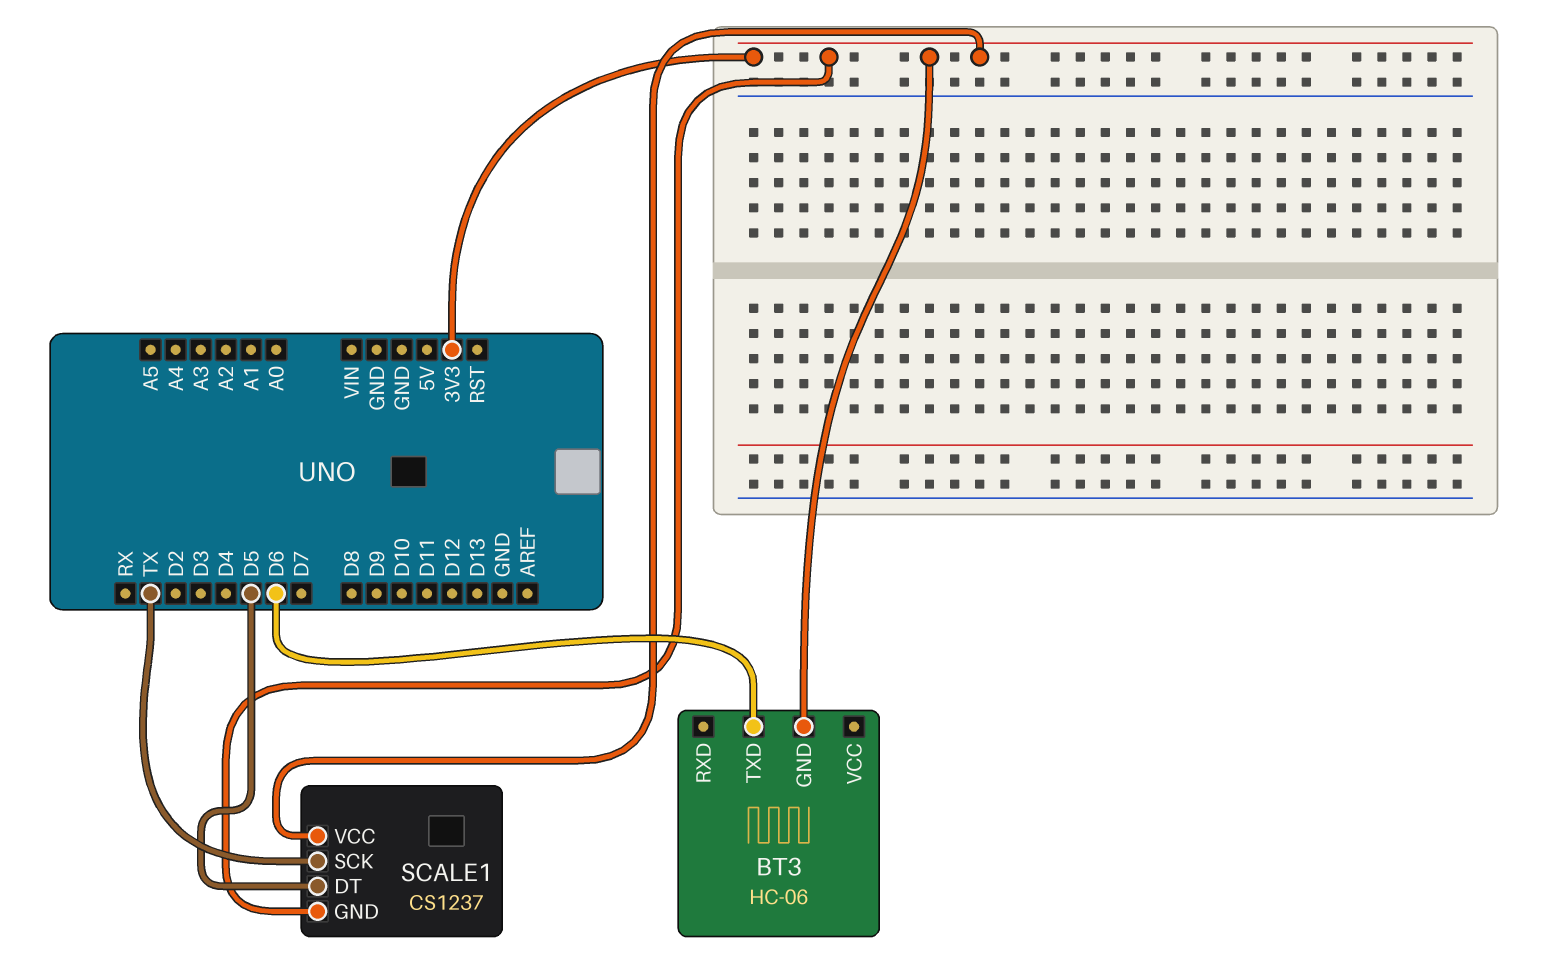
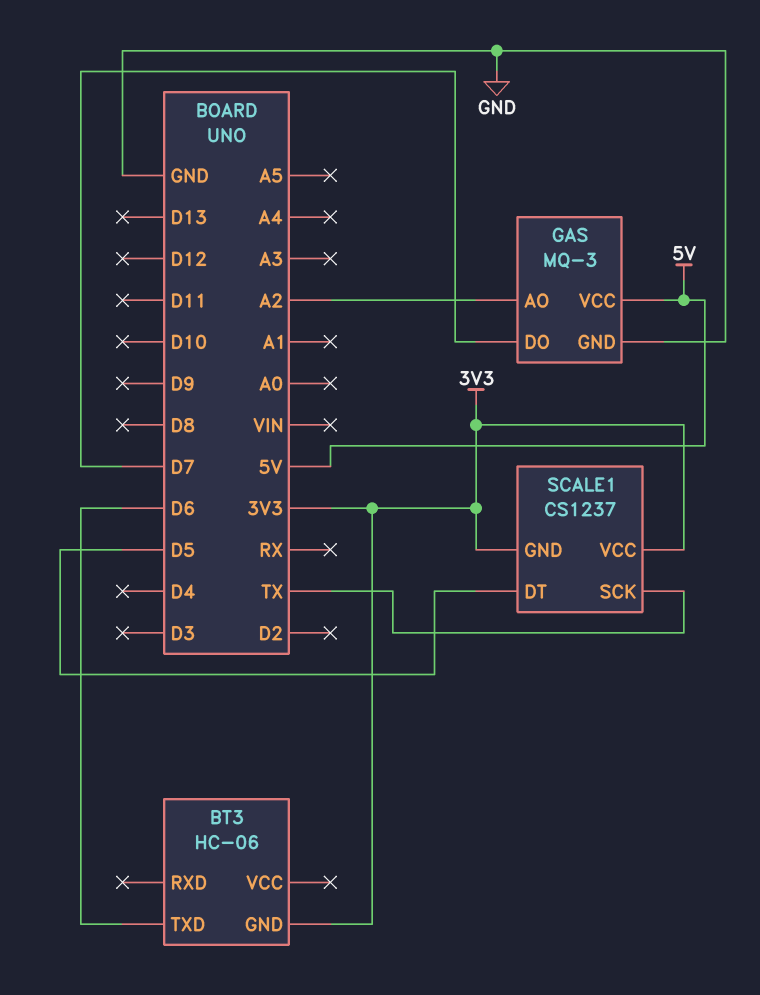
GAS: none -> MQ-3
GAS pin AO: none -> A2
GAS pin DO: none -> D7
GAS pin GND: none -> GND
GAS pin VCC: none -> 5V

